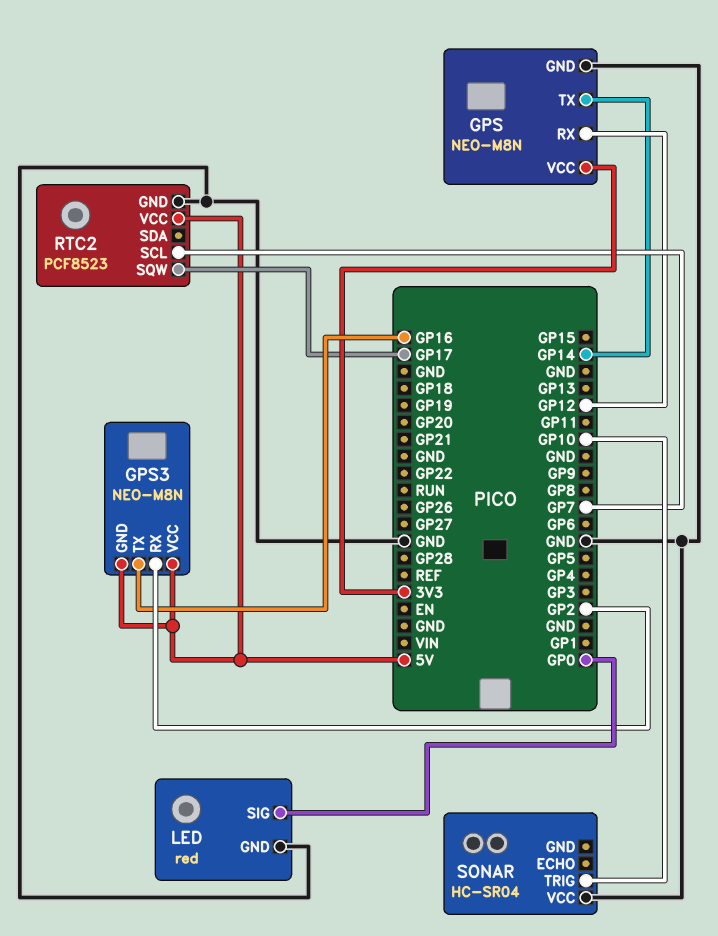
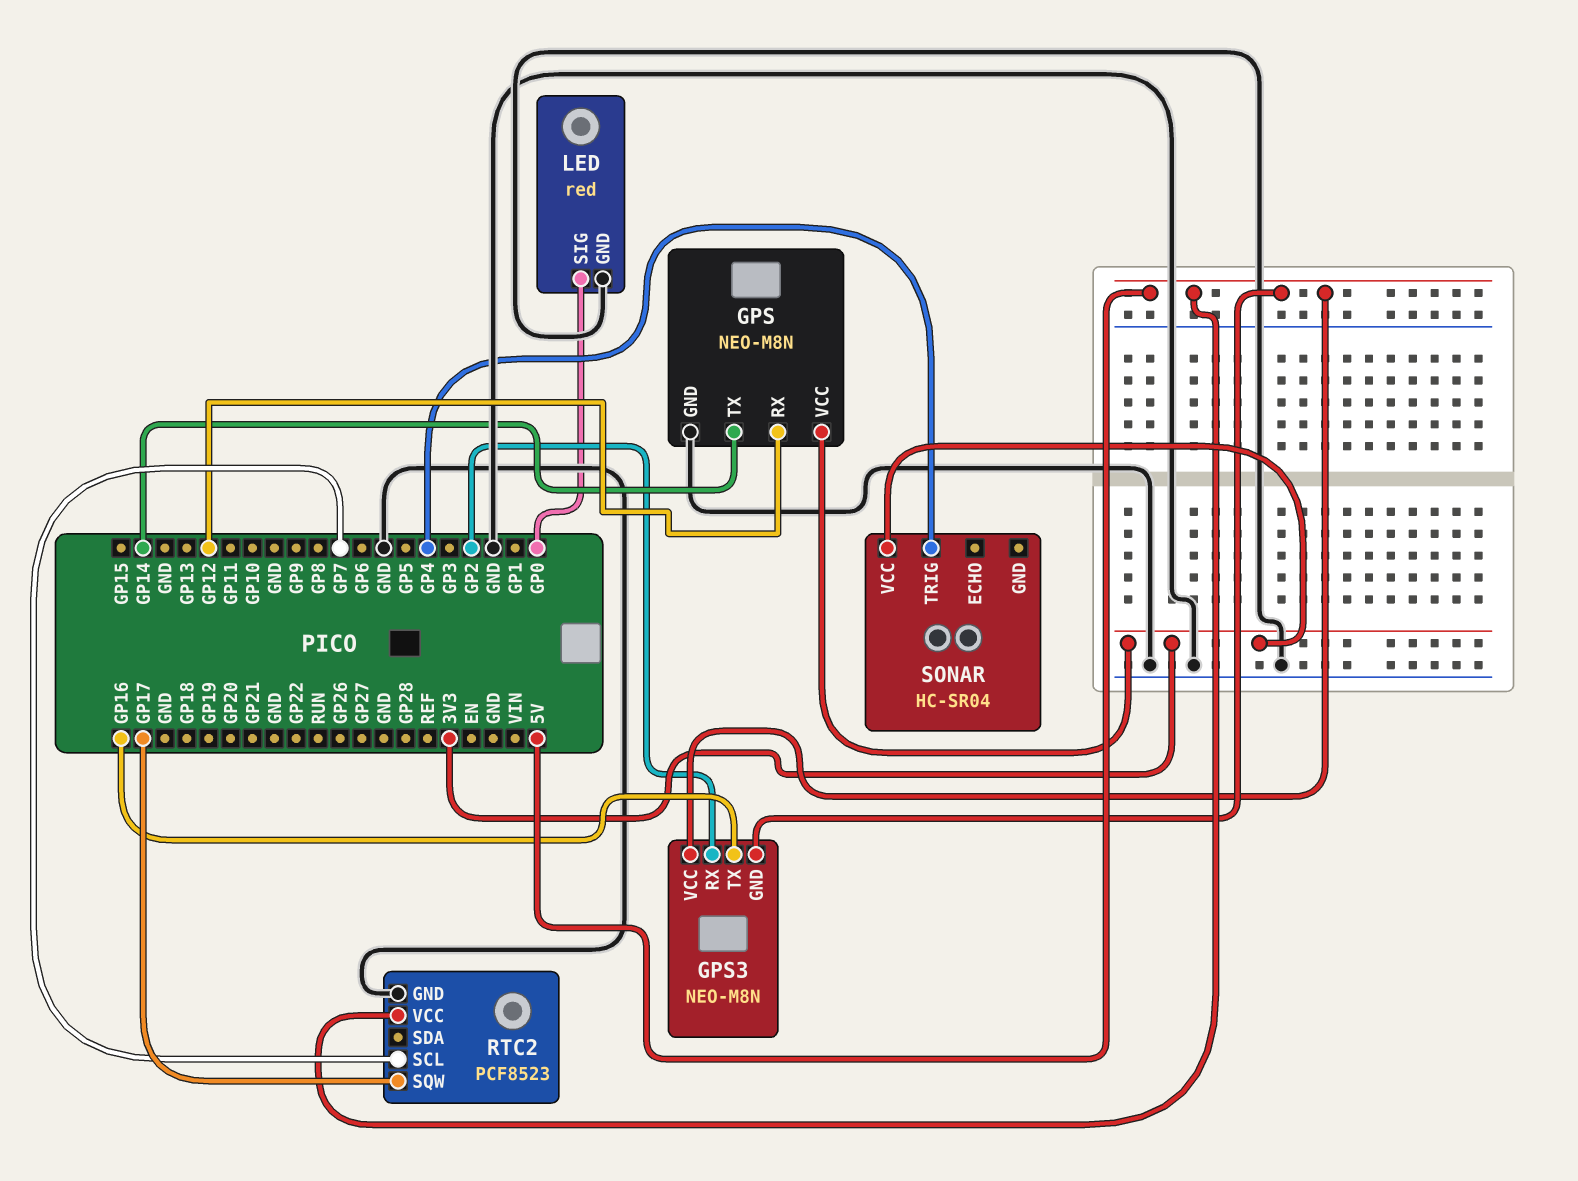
SONAR pin TRIG: GP10 -> GP4
SONAR pin VCC: GND -> 3V3

